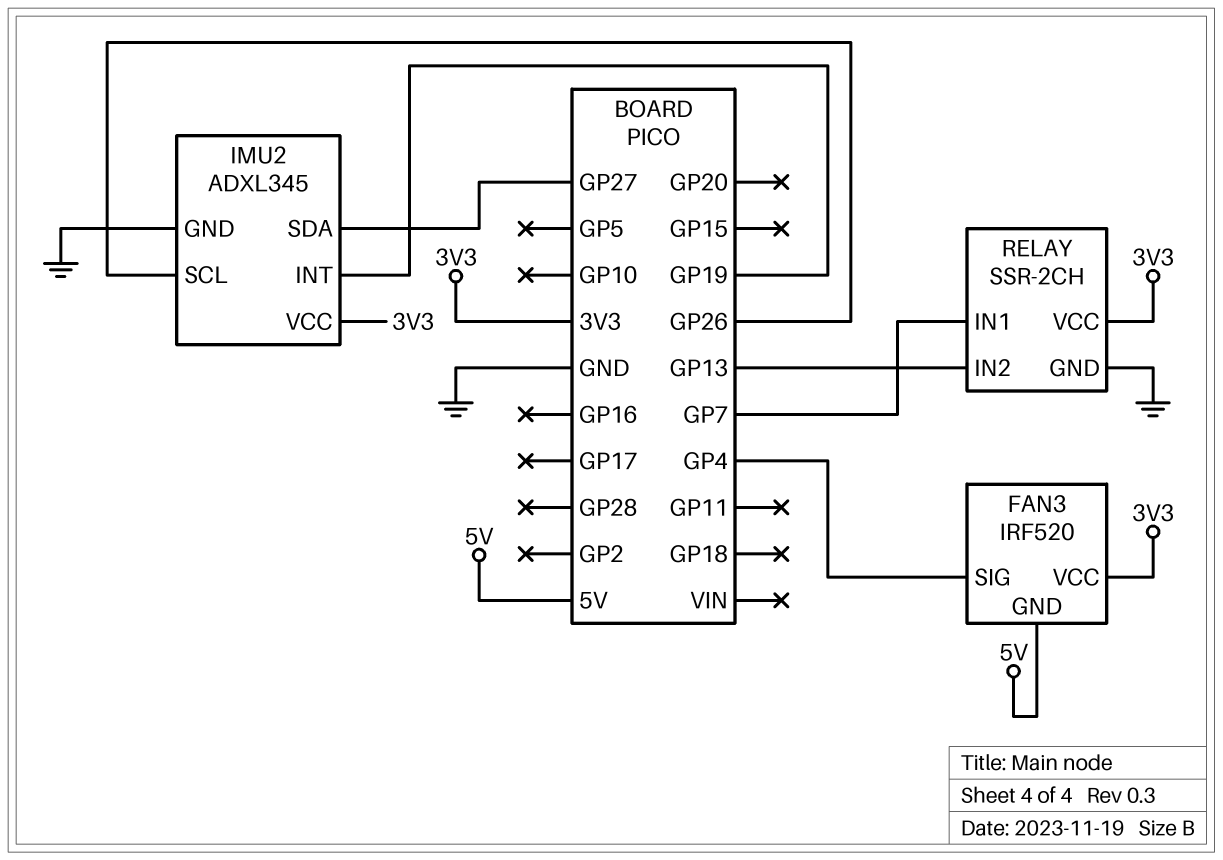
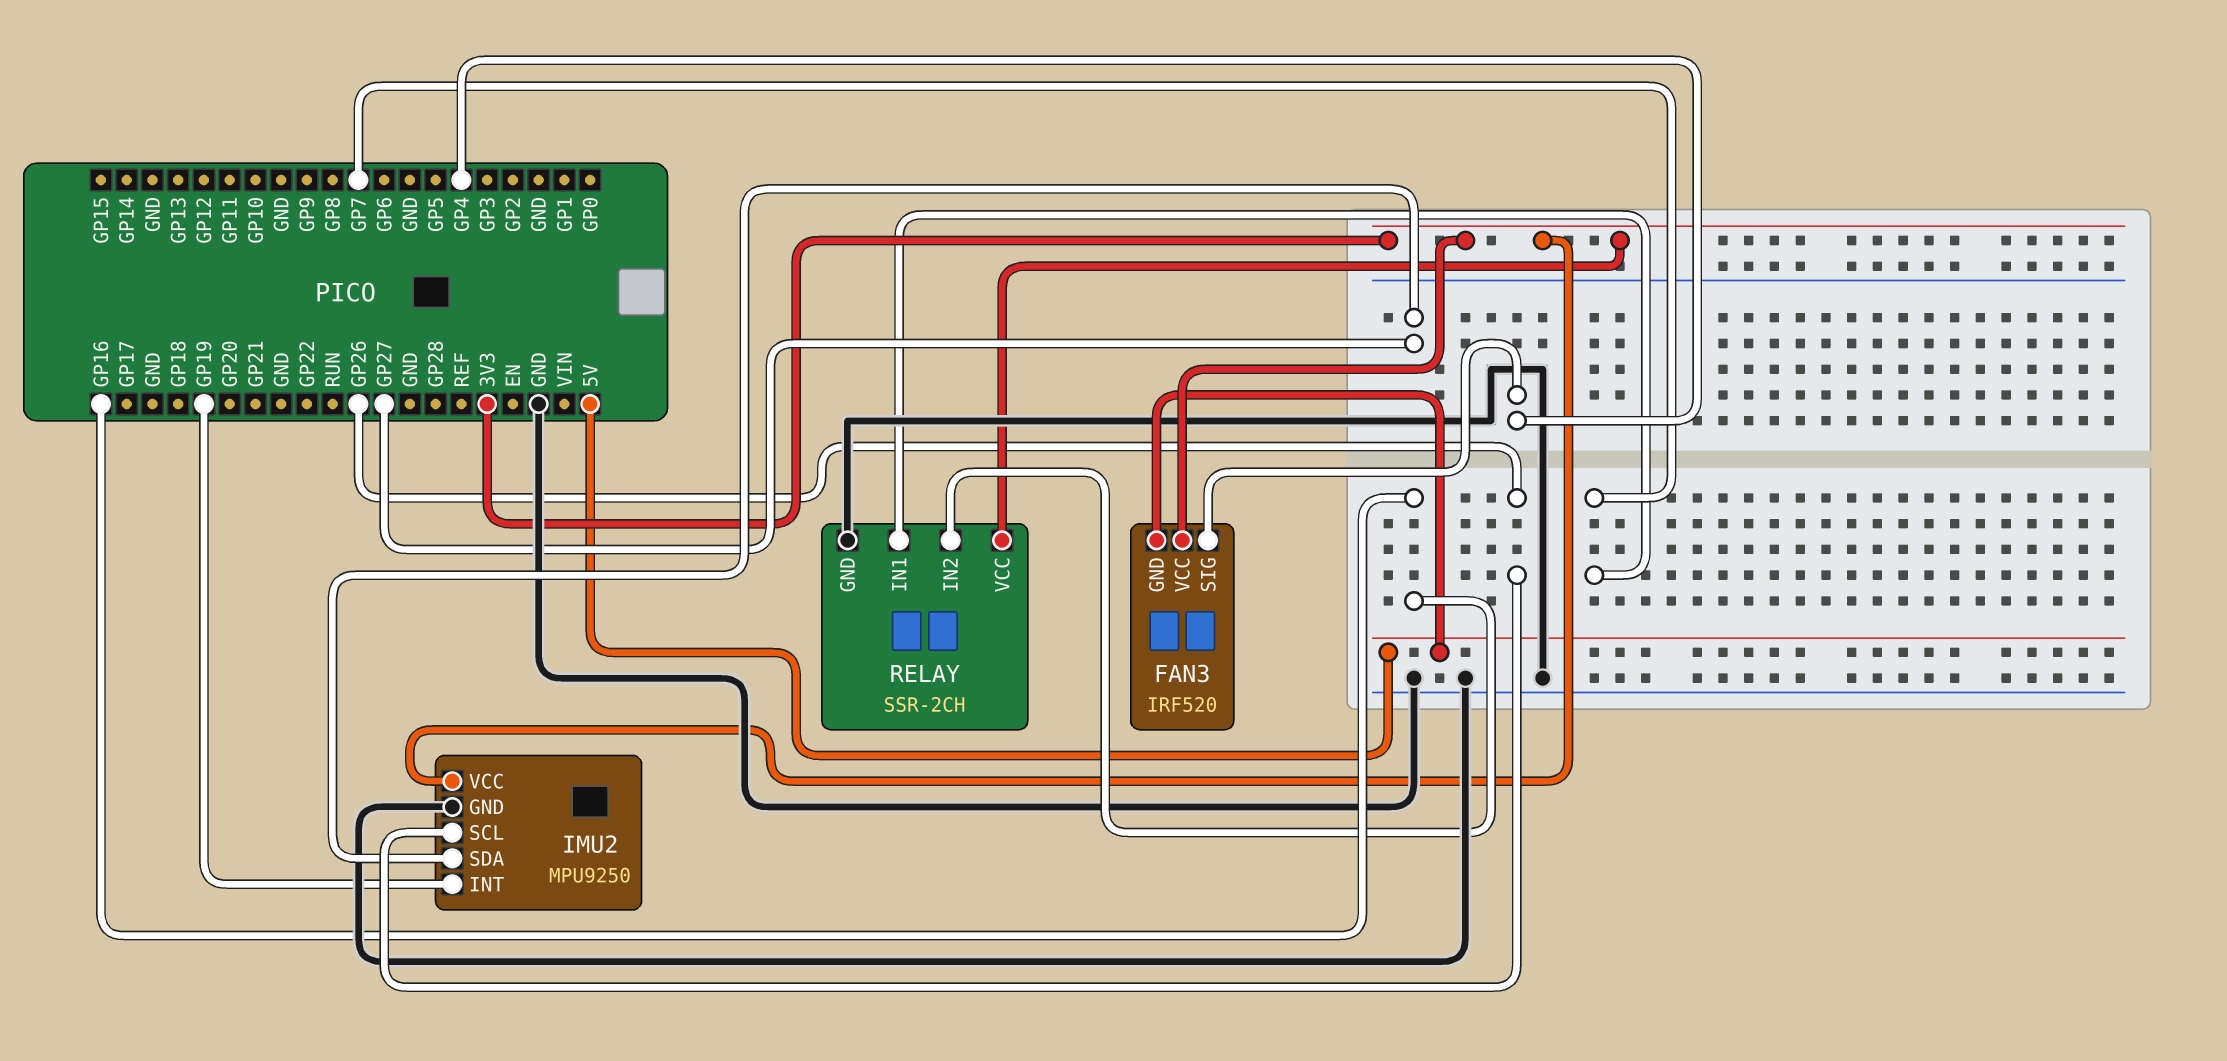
IMU2: ADXL345 -> MPU9250
RELAY pin IN2: GP13 -> GP16

